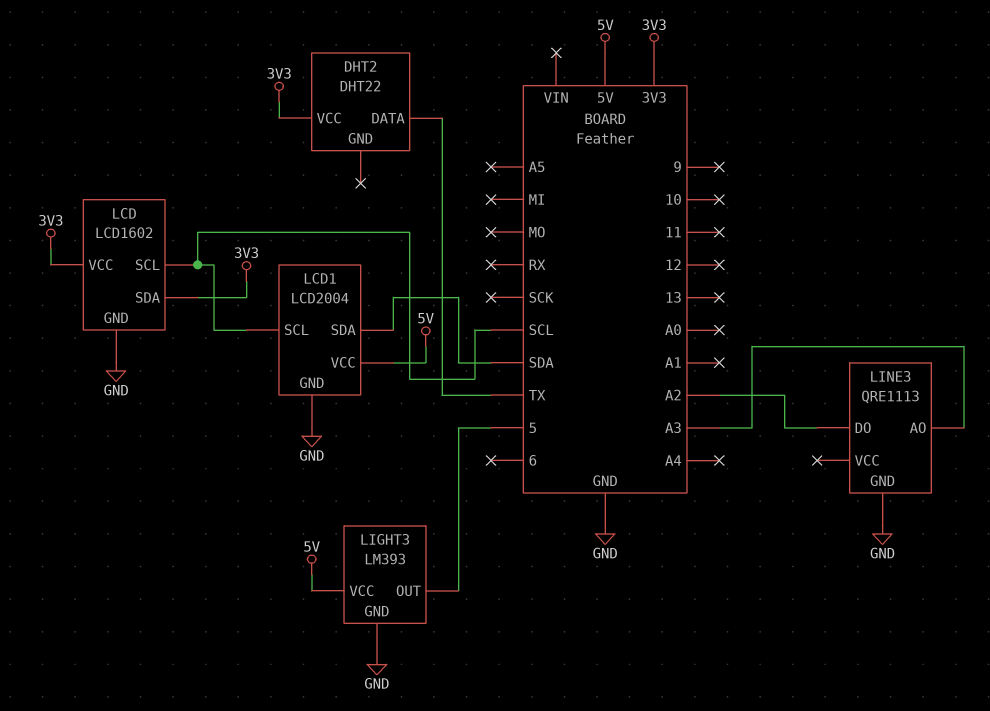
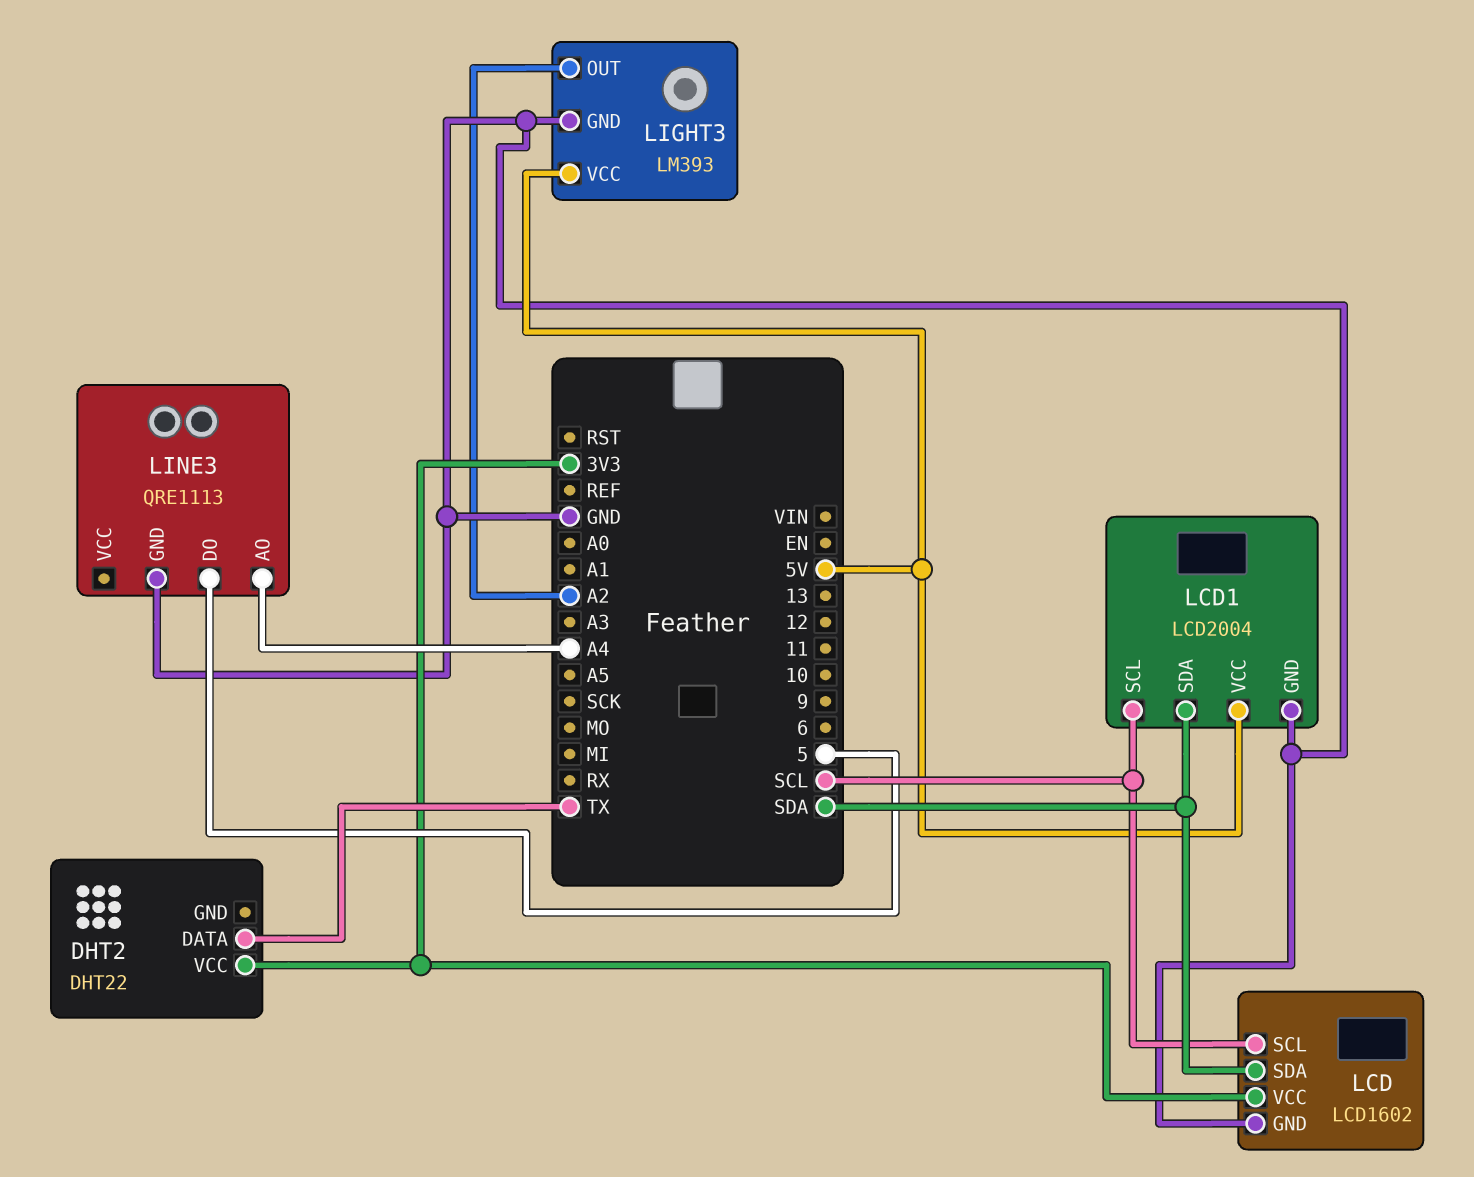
LCD pin SDA: 3V3 -> SDA
LIGHT3 pin OUT: 5 -> A2
LINE3 pin AO: A3 -> A4
LINE3 pin DO: A2 -> 5

